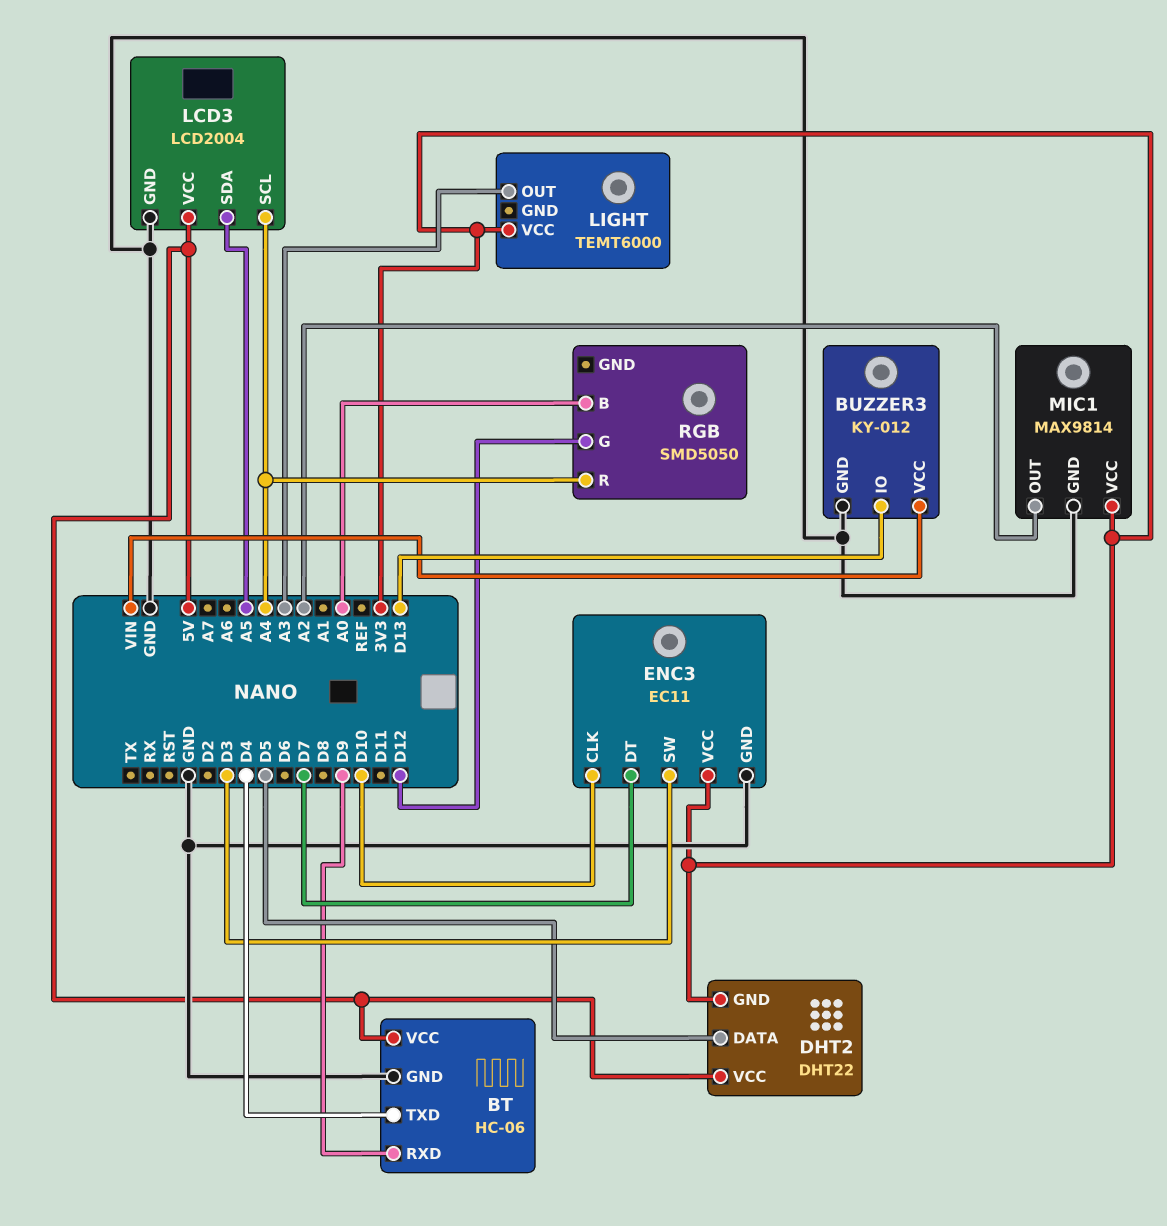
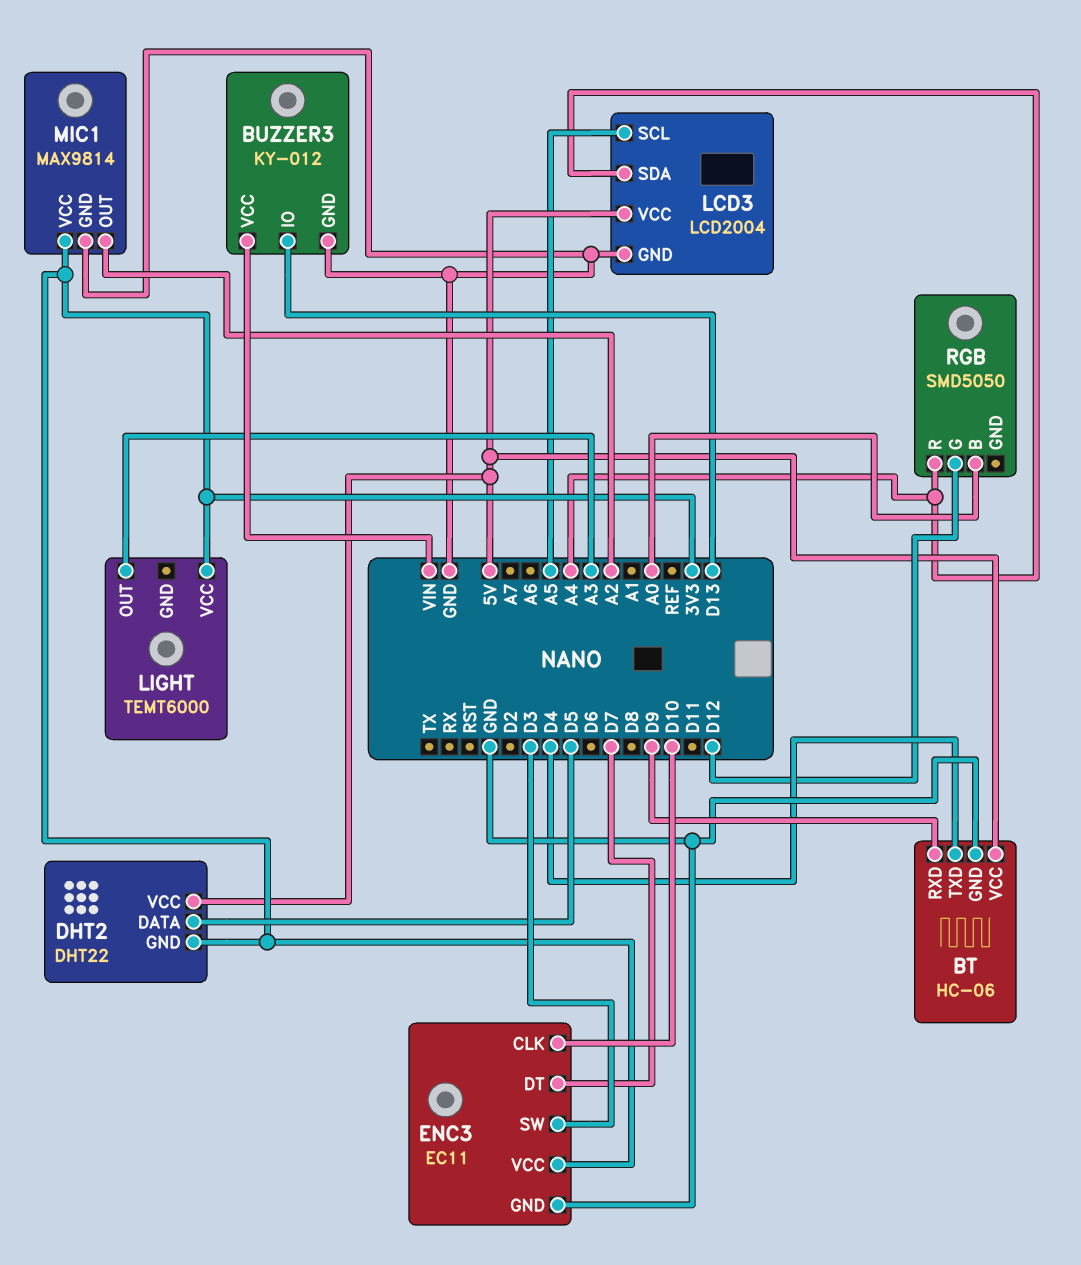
LCD3 pin SCL: A4 -> A5
LCD3 pin SDA: A5 -> A4

